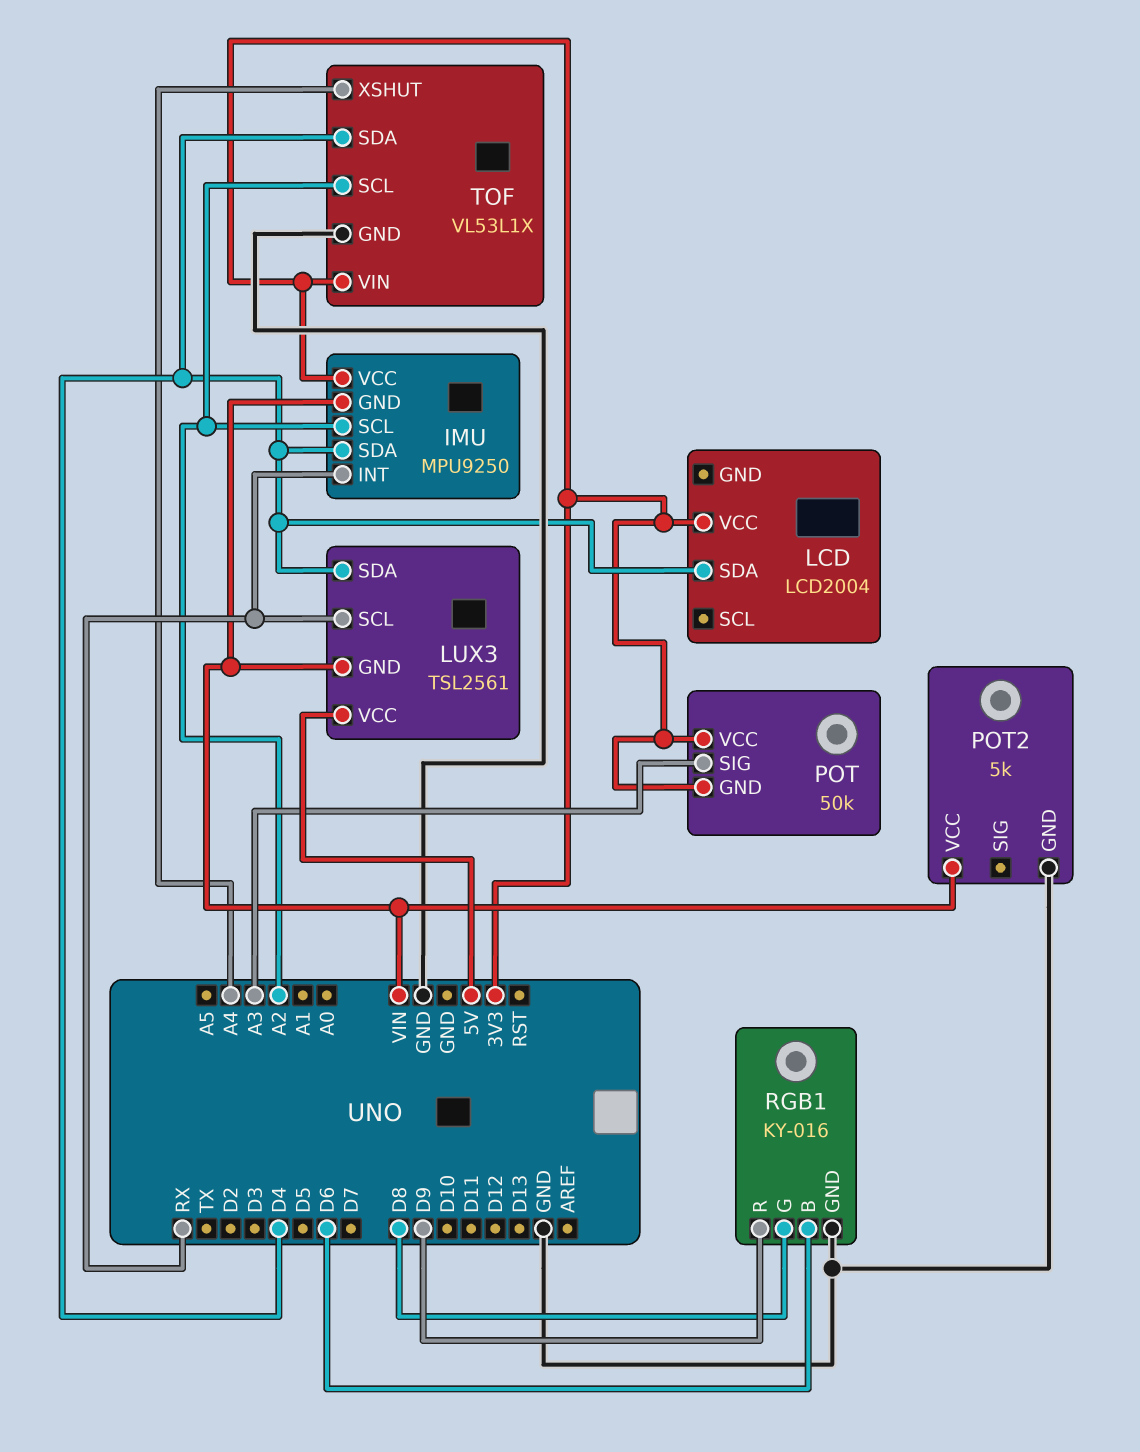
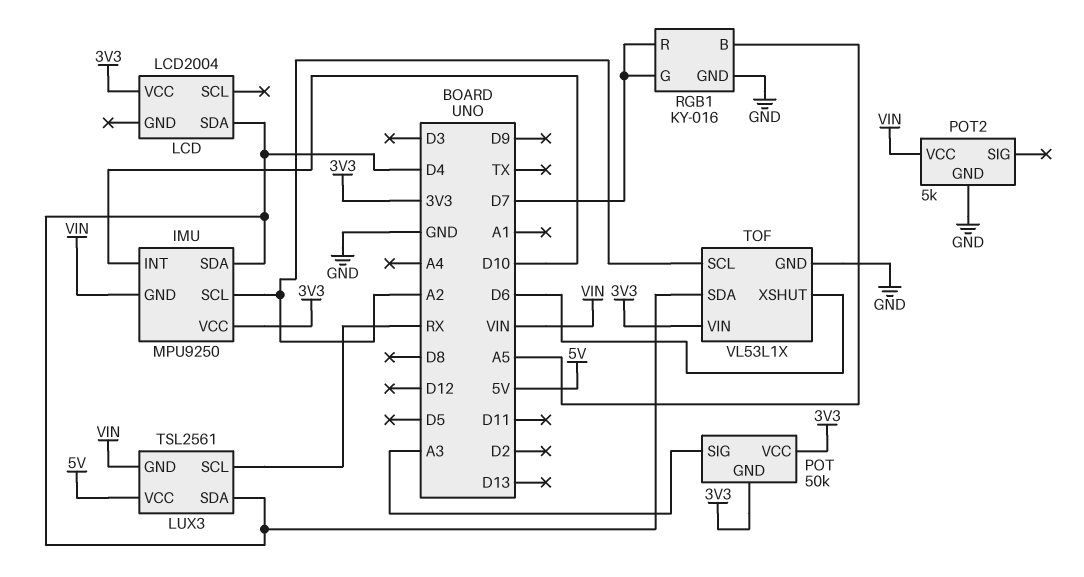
IMU pin INT: RX -> D10
RGB1 pin B: D6 -> A5
RGB1 pin G: D8 -> D7
RGB1 pin R: D9 -> D7
TOF pin XSHUT: A4 -> D6

